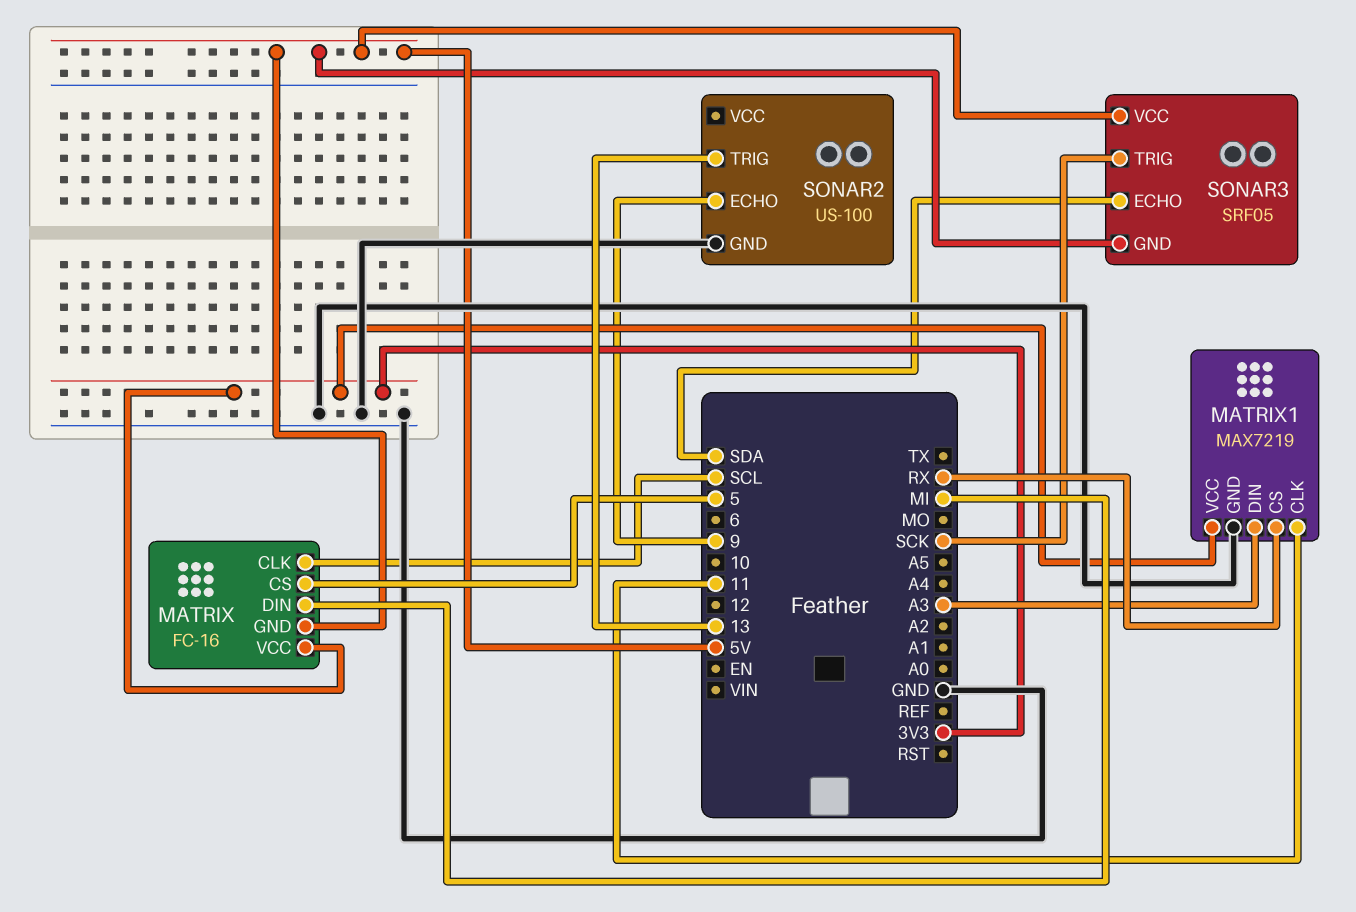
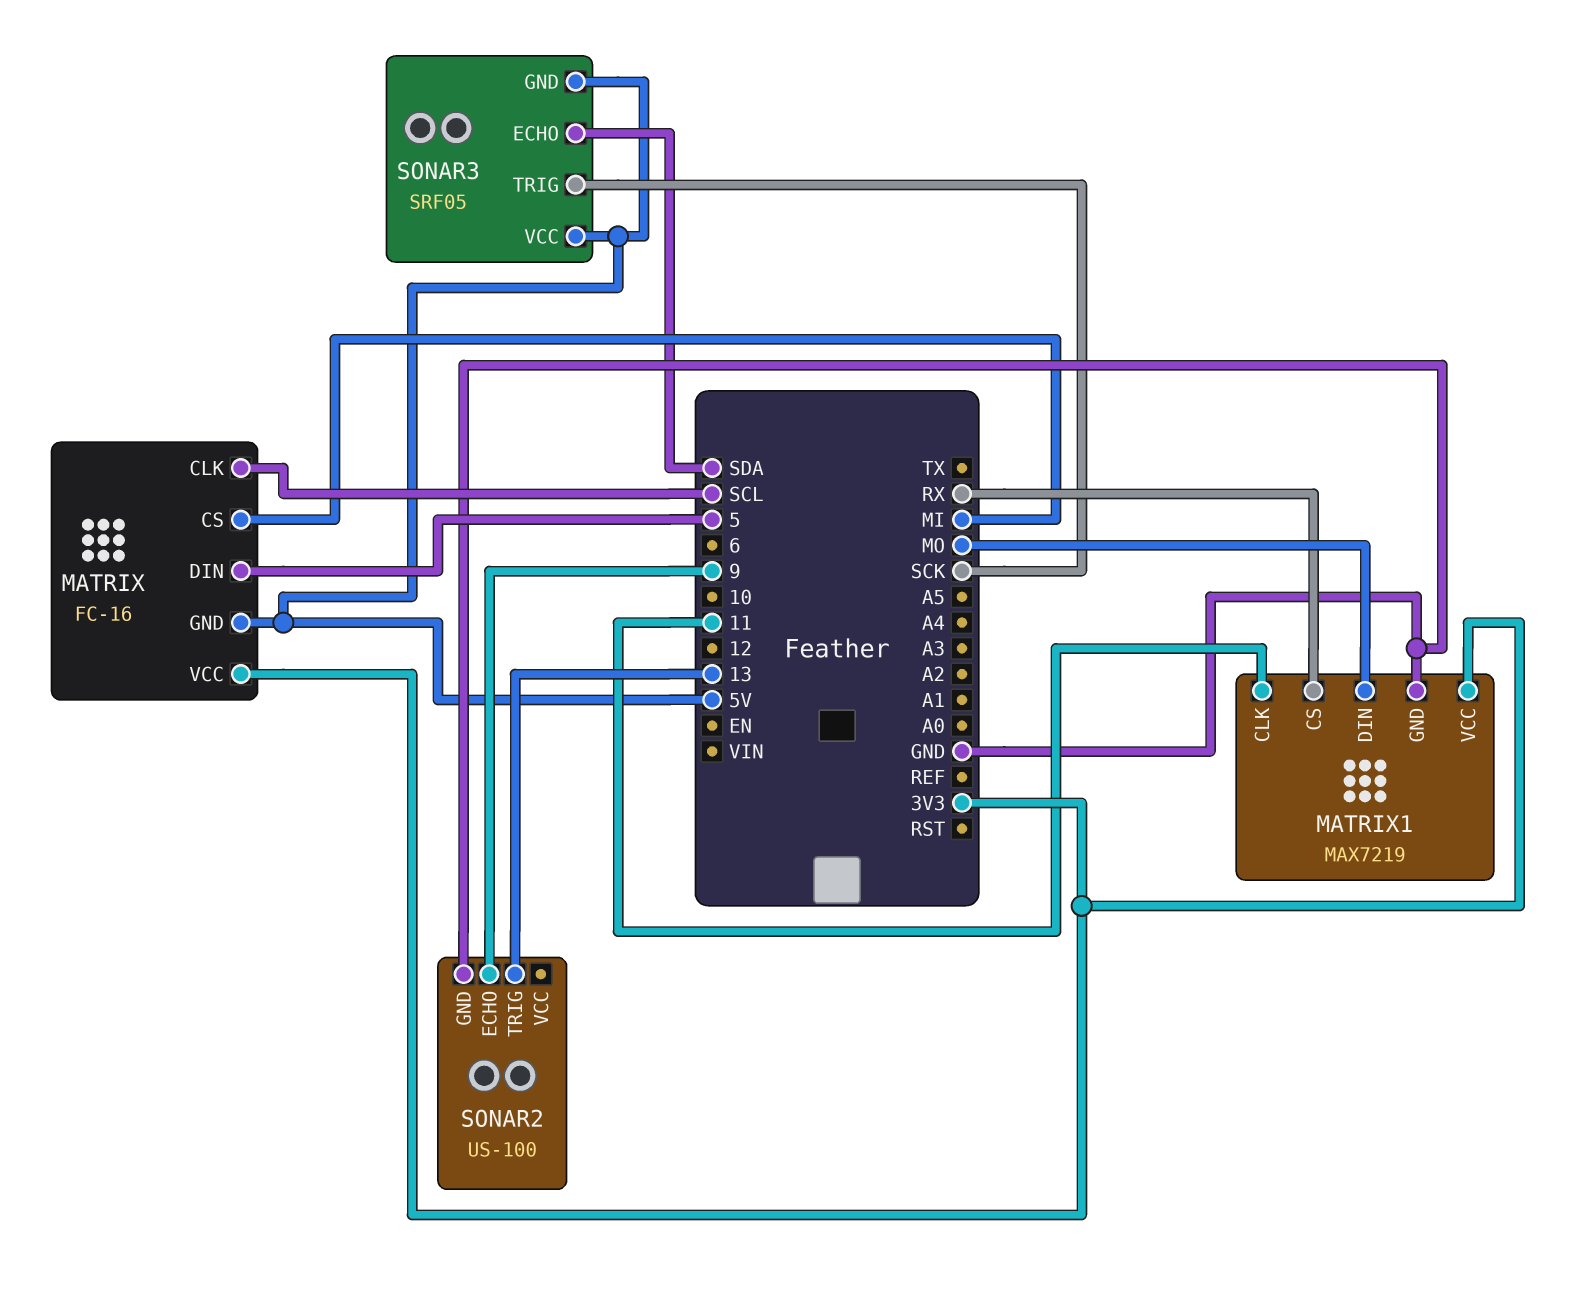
MATRIX pin CS: 5 -> MI
MATRIX pin DIN: MI -> 5
MATRIX1 pin DIN: A3 -> MO

